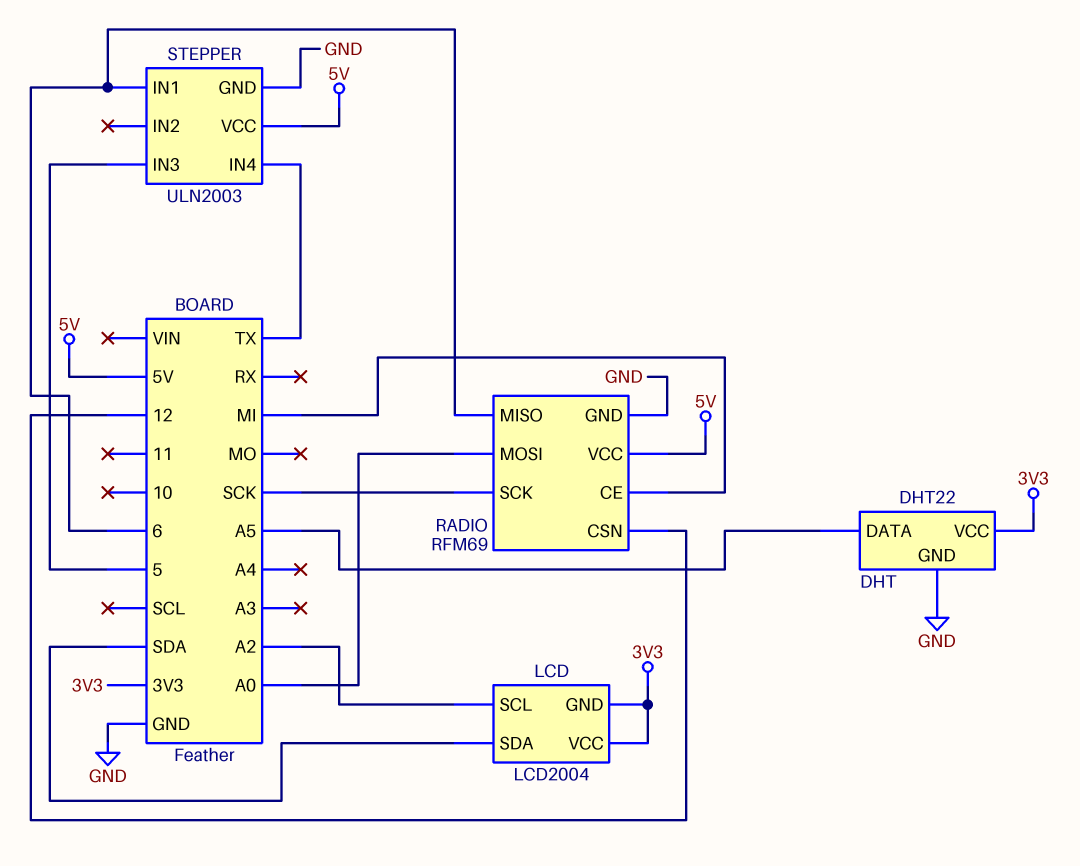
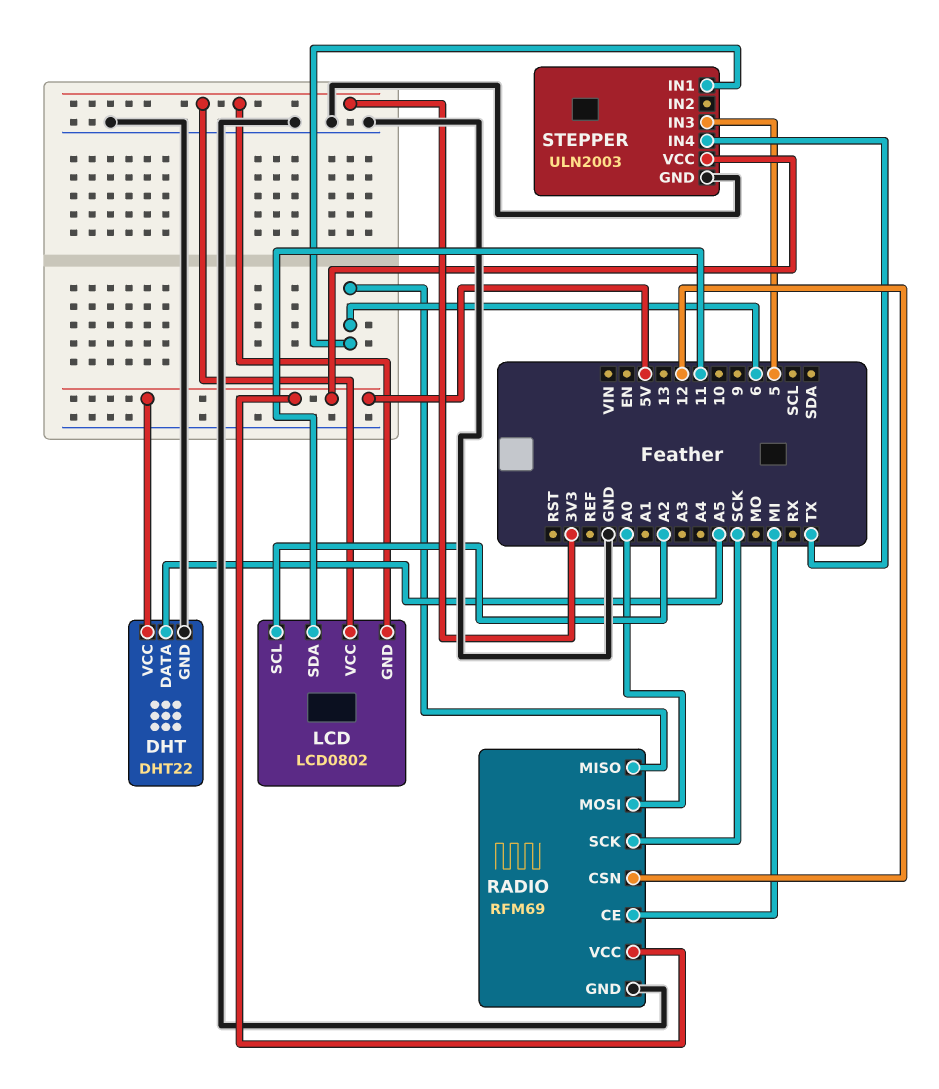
DHT pin VCC: 3V3 -> 5V
LCD: LCD2004 -> LCD0802
LCD pin SDA: SDA -> 11

